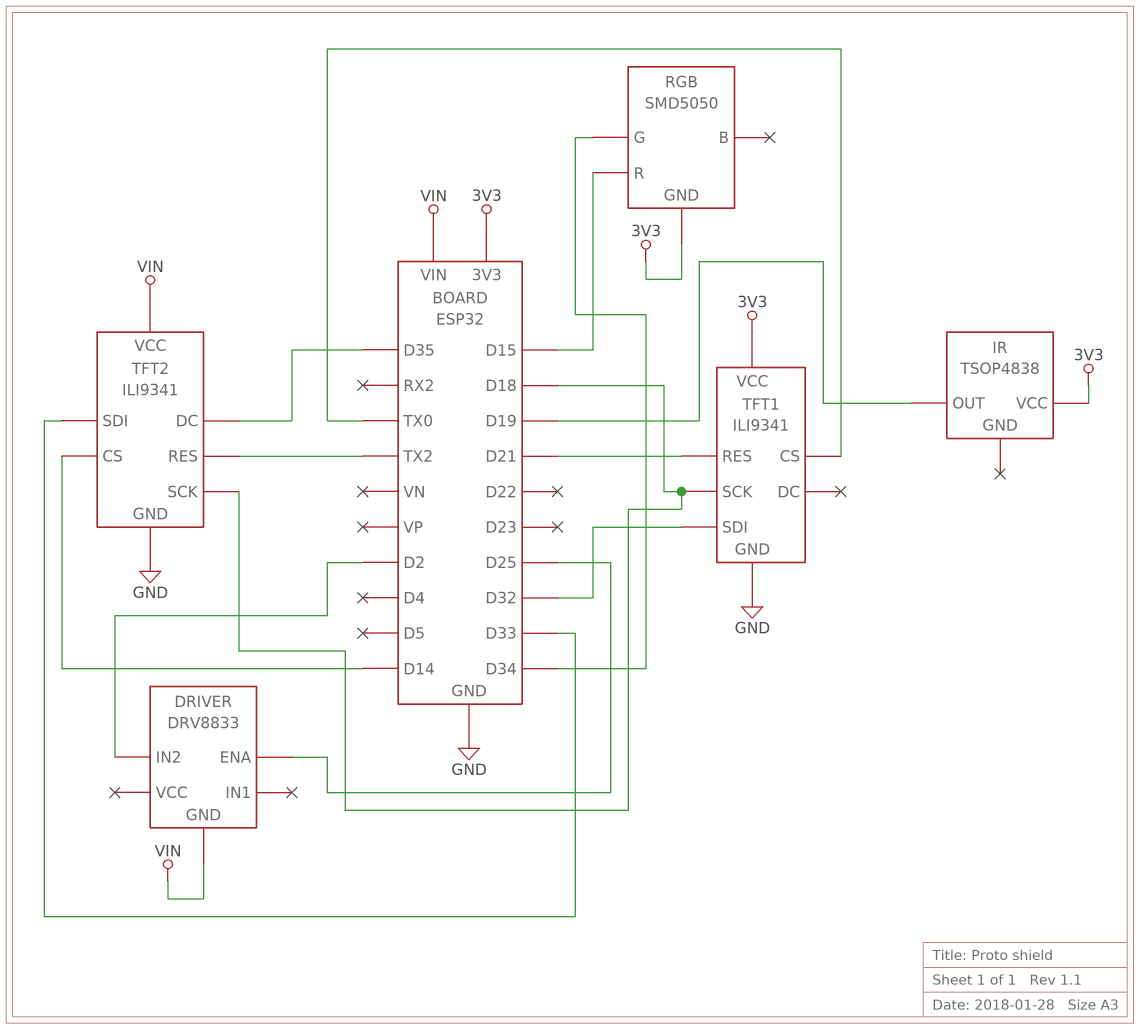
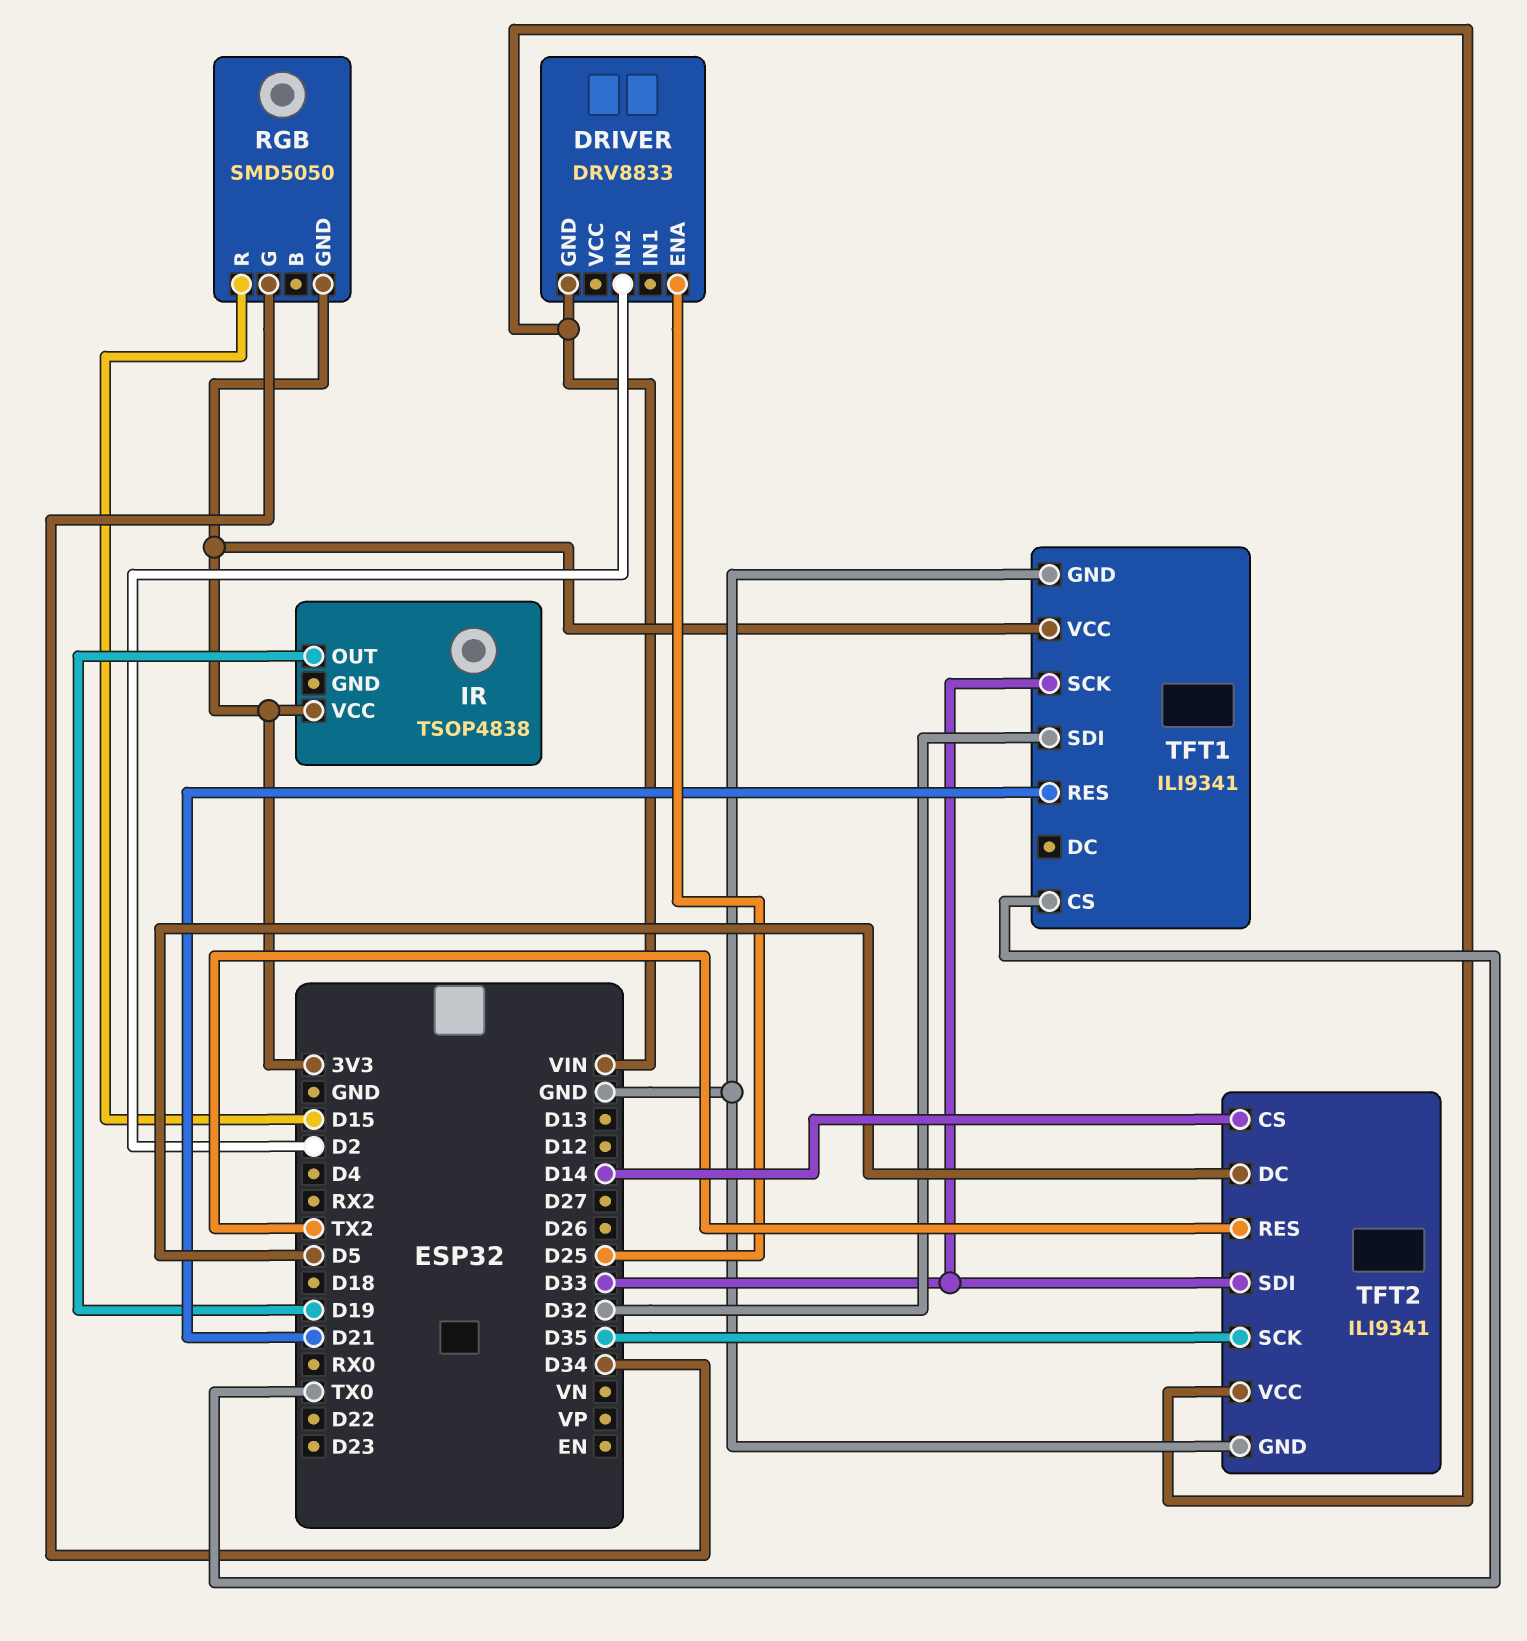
TFT1 pin SCK: D18 -> D33
TFT2 pin DC: D35 -> D5
TFT2 pin SCK: D18 -> D35

